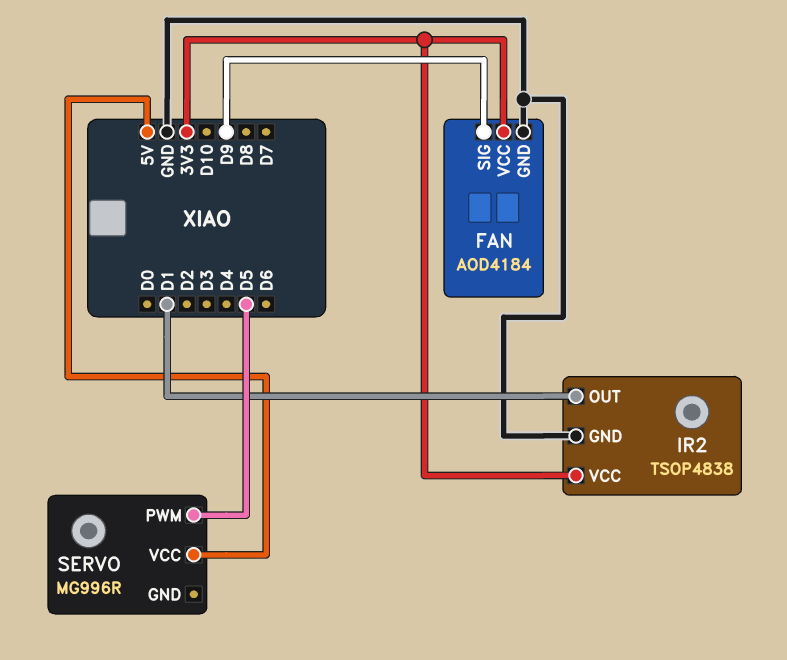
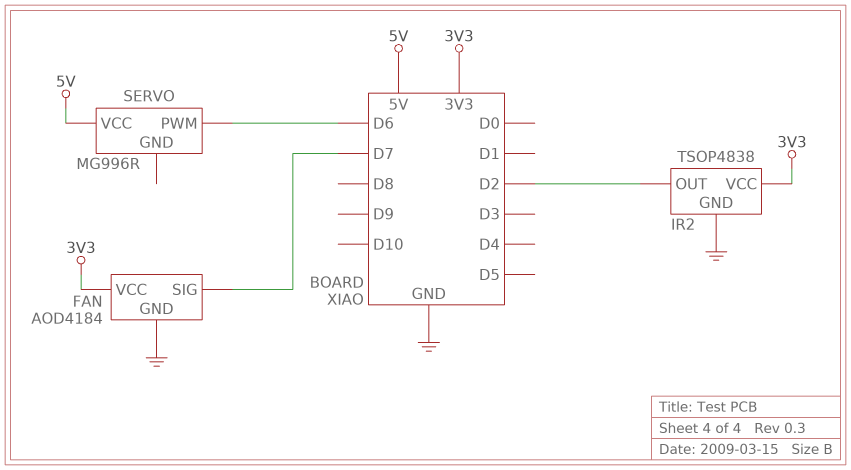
FAN pin SIG: D9 -> D7
IR2 pin OUT: D1 -> D2
SERVO pin PWM: D5 -> D6

